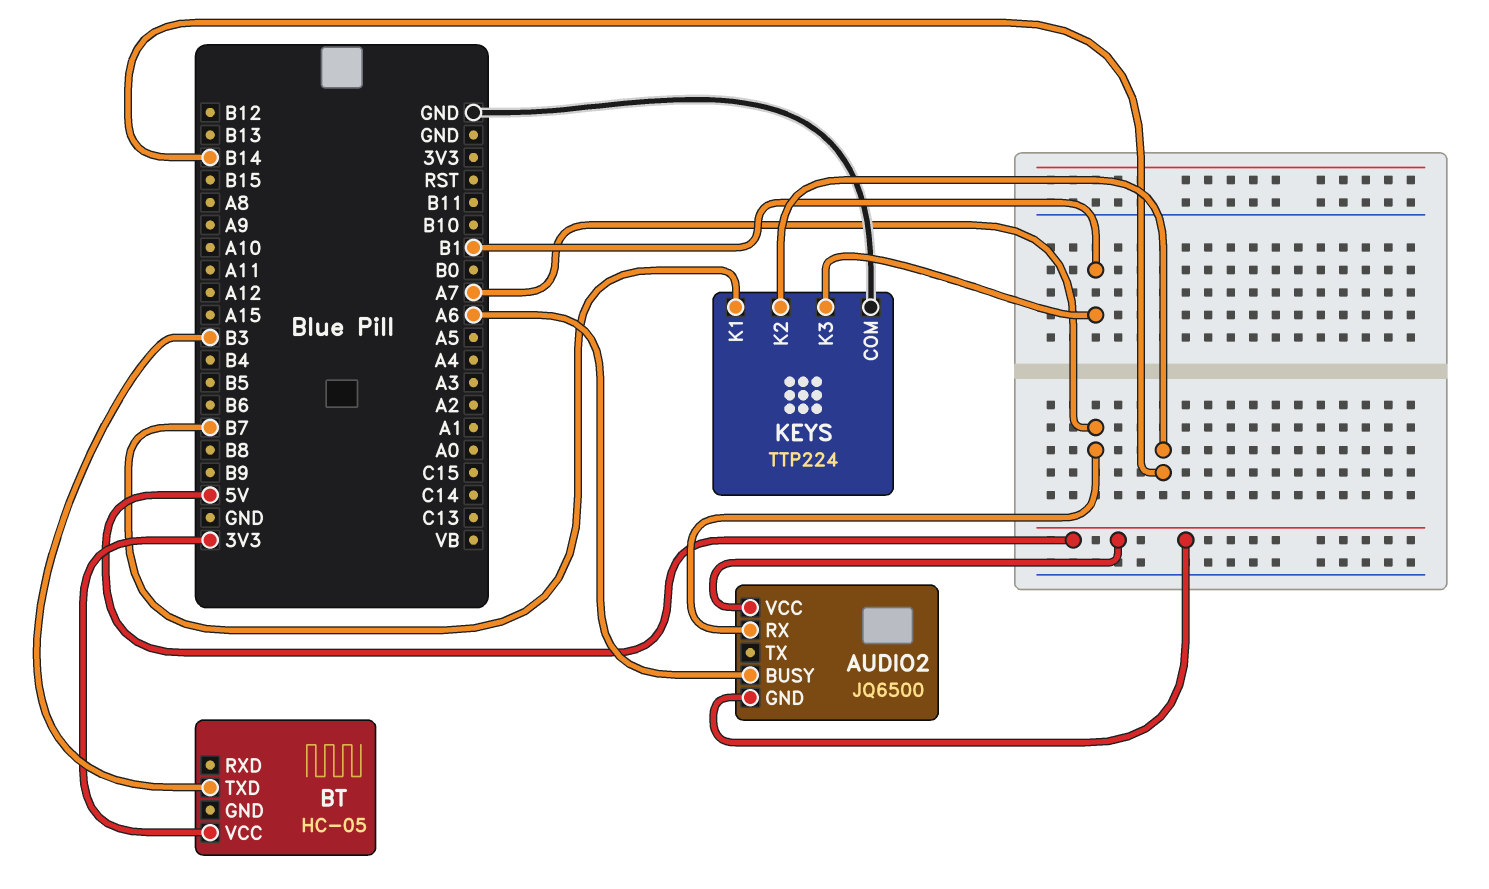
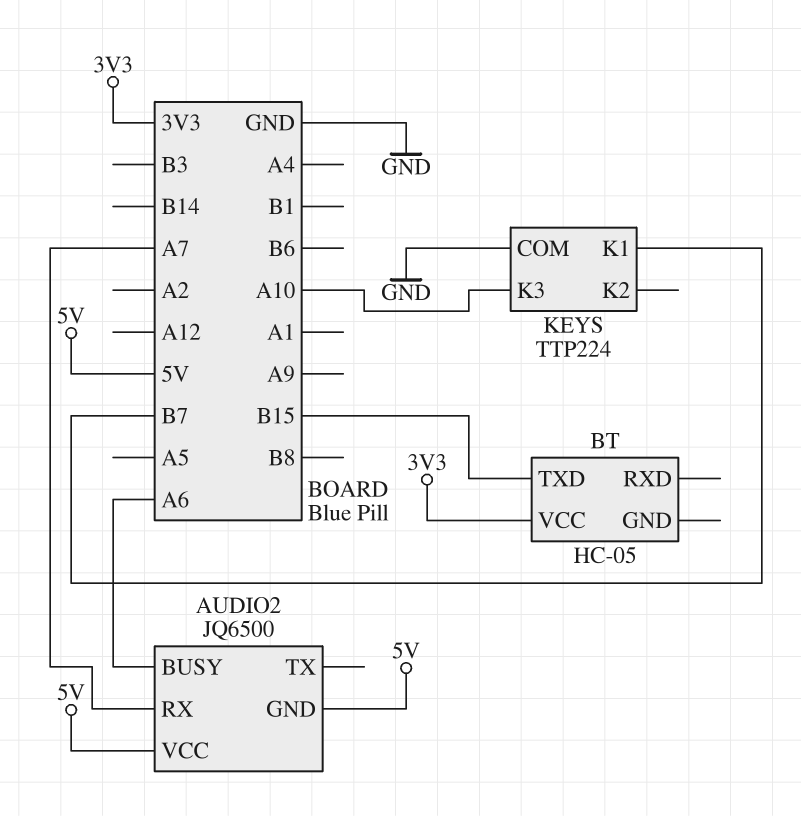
BT pin TXD: B3 -> B15
KEYS pin K2: B14 -> none
KEYS pin K3: B1 -> A10

